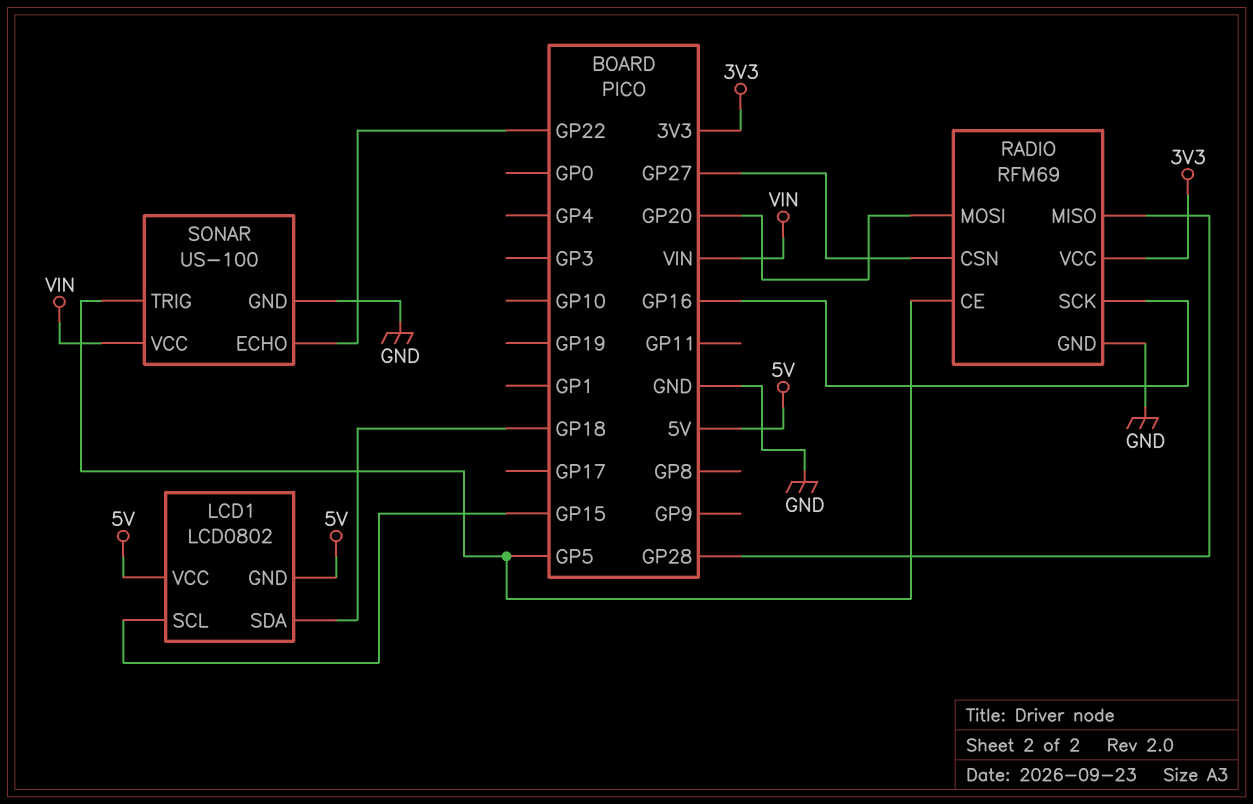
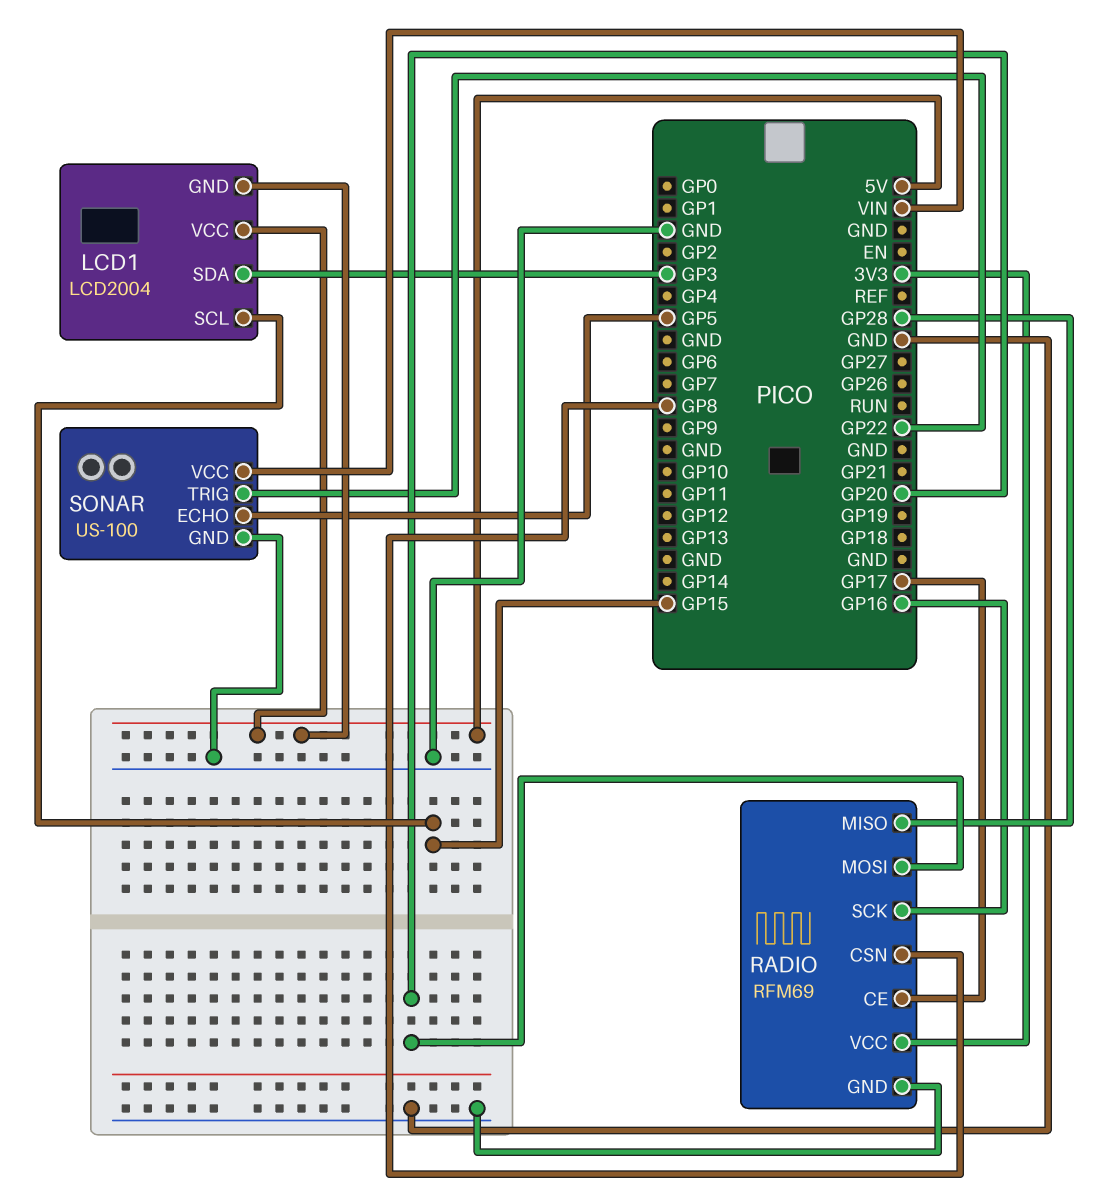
LCD1: LCD0802 -> LCD2004
LCD1 pin SDA: GP18 -> GP3
RADIO pin CE: GP5 -> GP17
RADIO pin CSN: GP27 -> GP8
SONAR pin ECHO: GP22 -> GP5
SONAR pin TRIG: GP5 -> GP22

